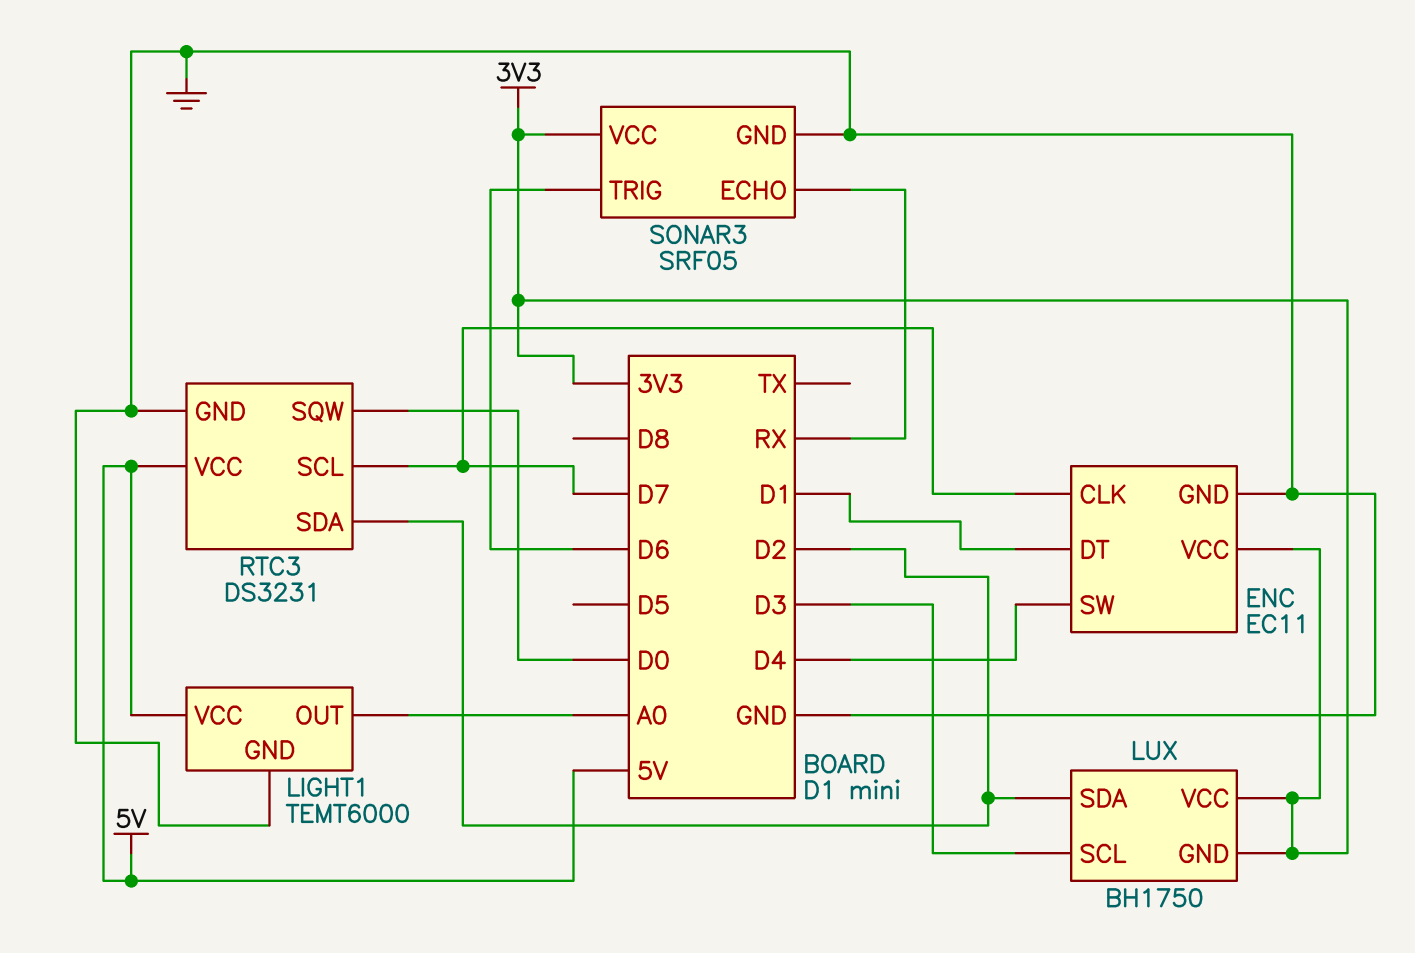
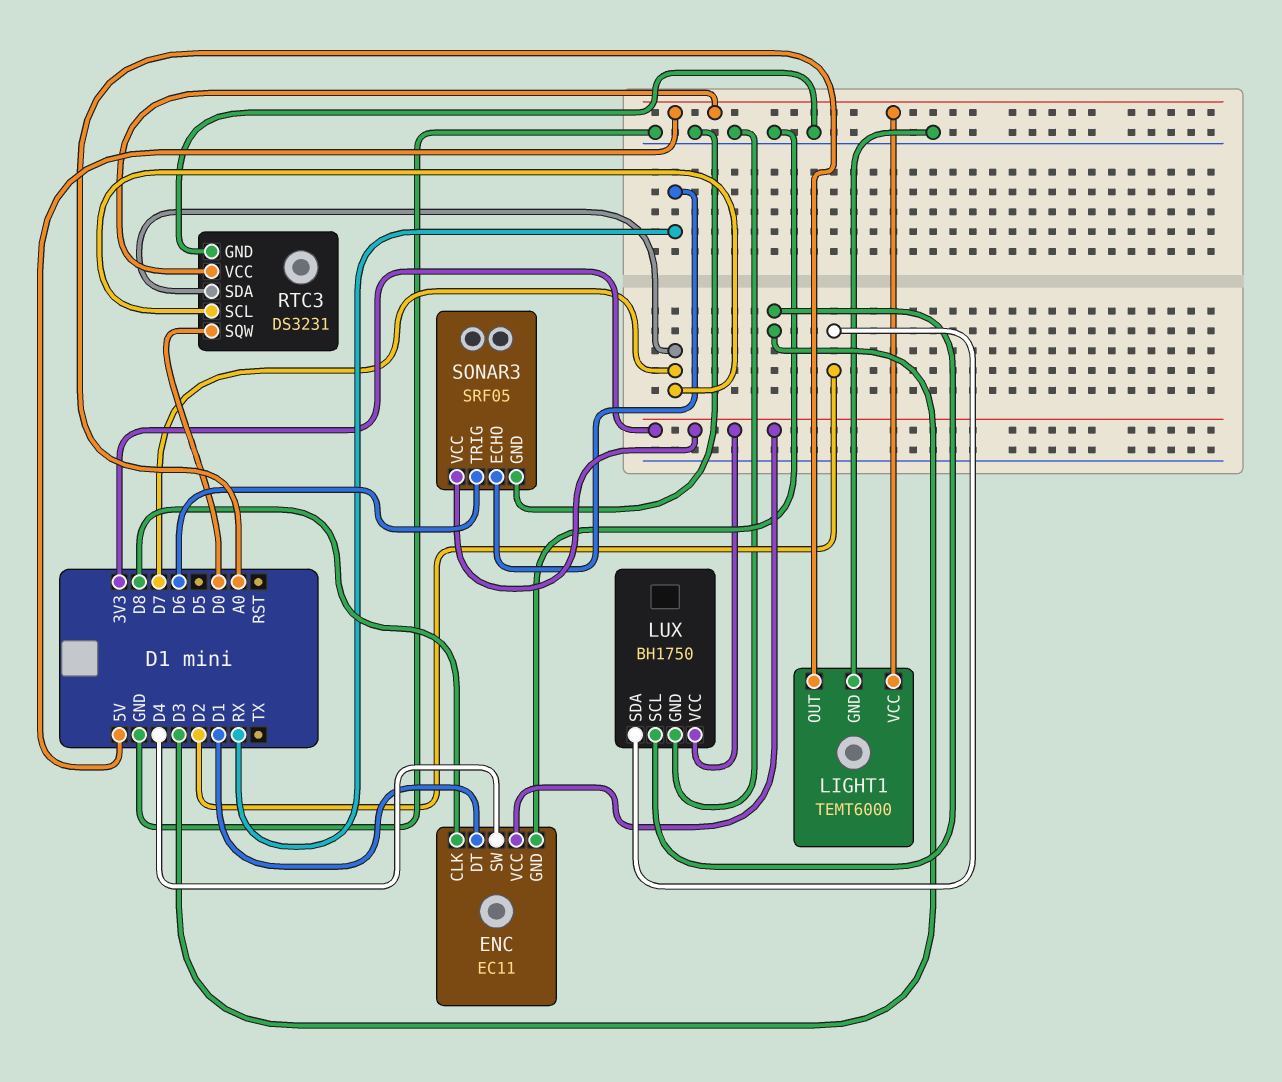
ENC pin CLK: D7 -> D8
LUX pin GND: 3V3 -> GND
RTC3 pin SDA: D2 -> D7

